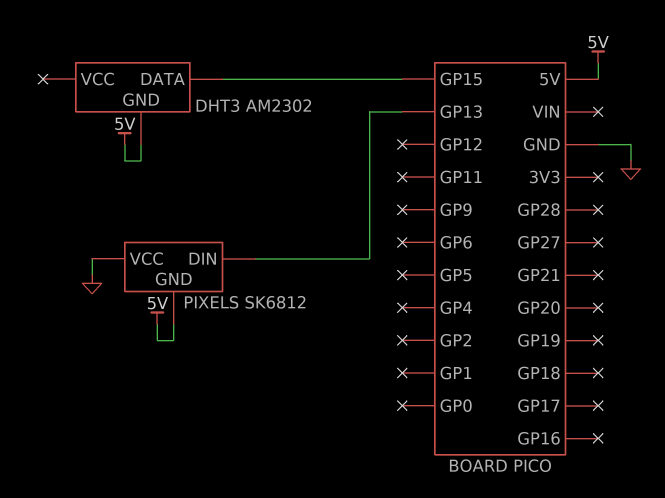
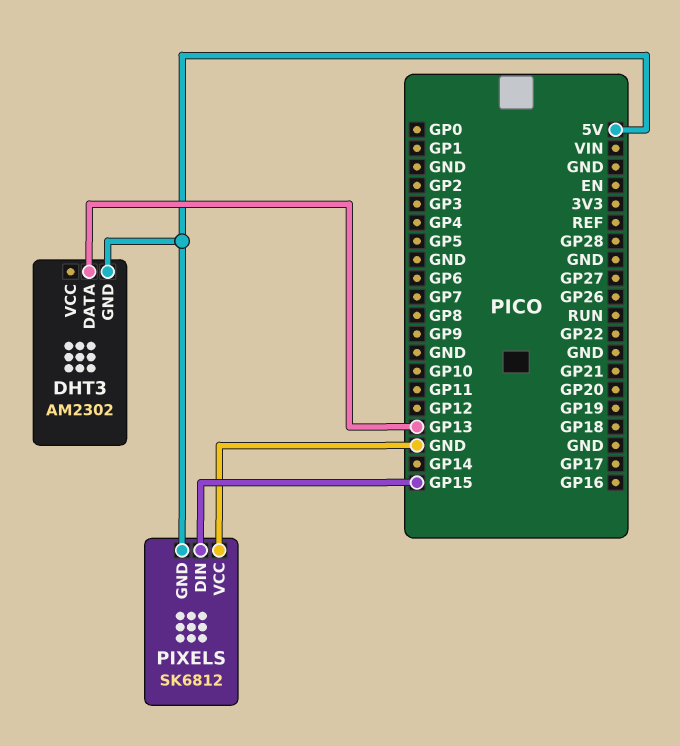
DHT3 pin DATA: GP15 -> GP13
PIXELS pin DIN: GP13 -> GP15

